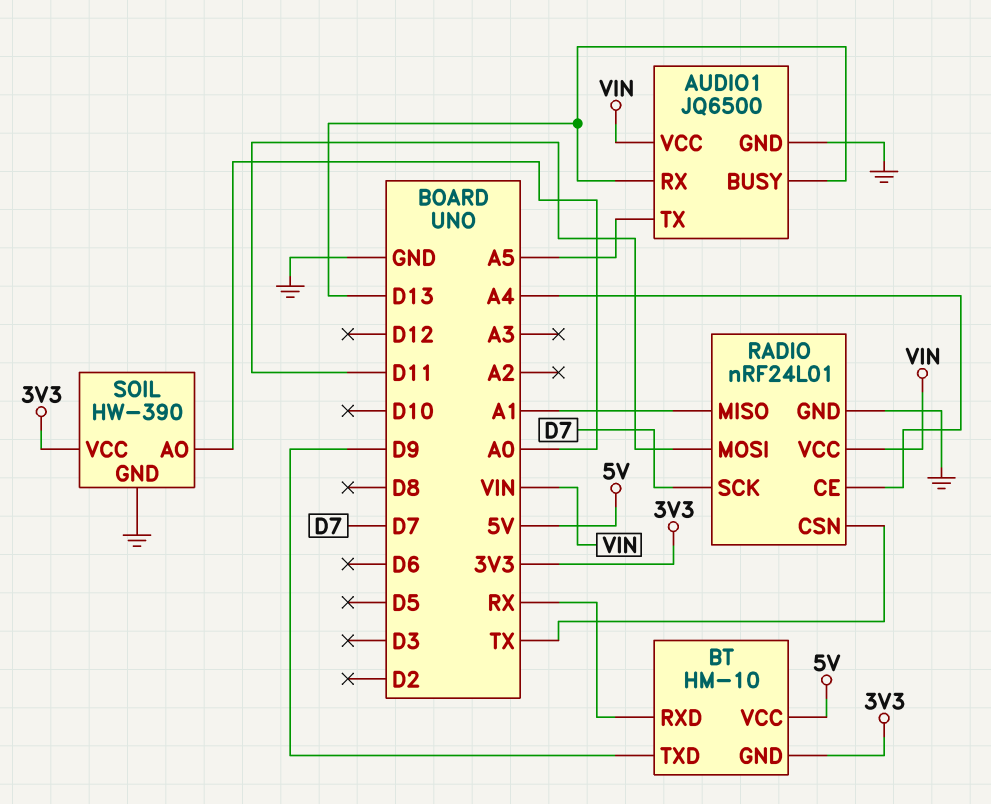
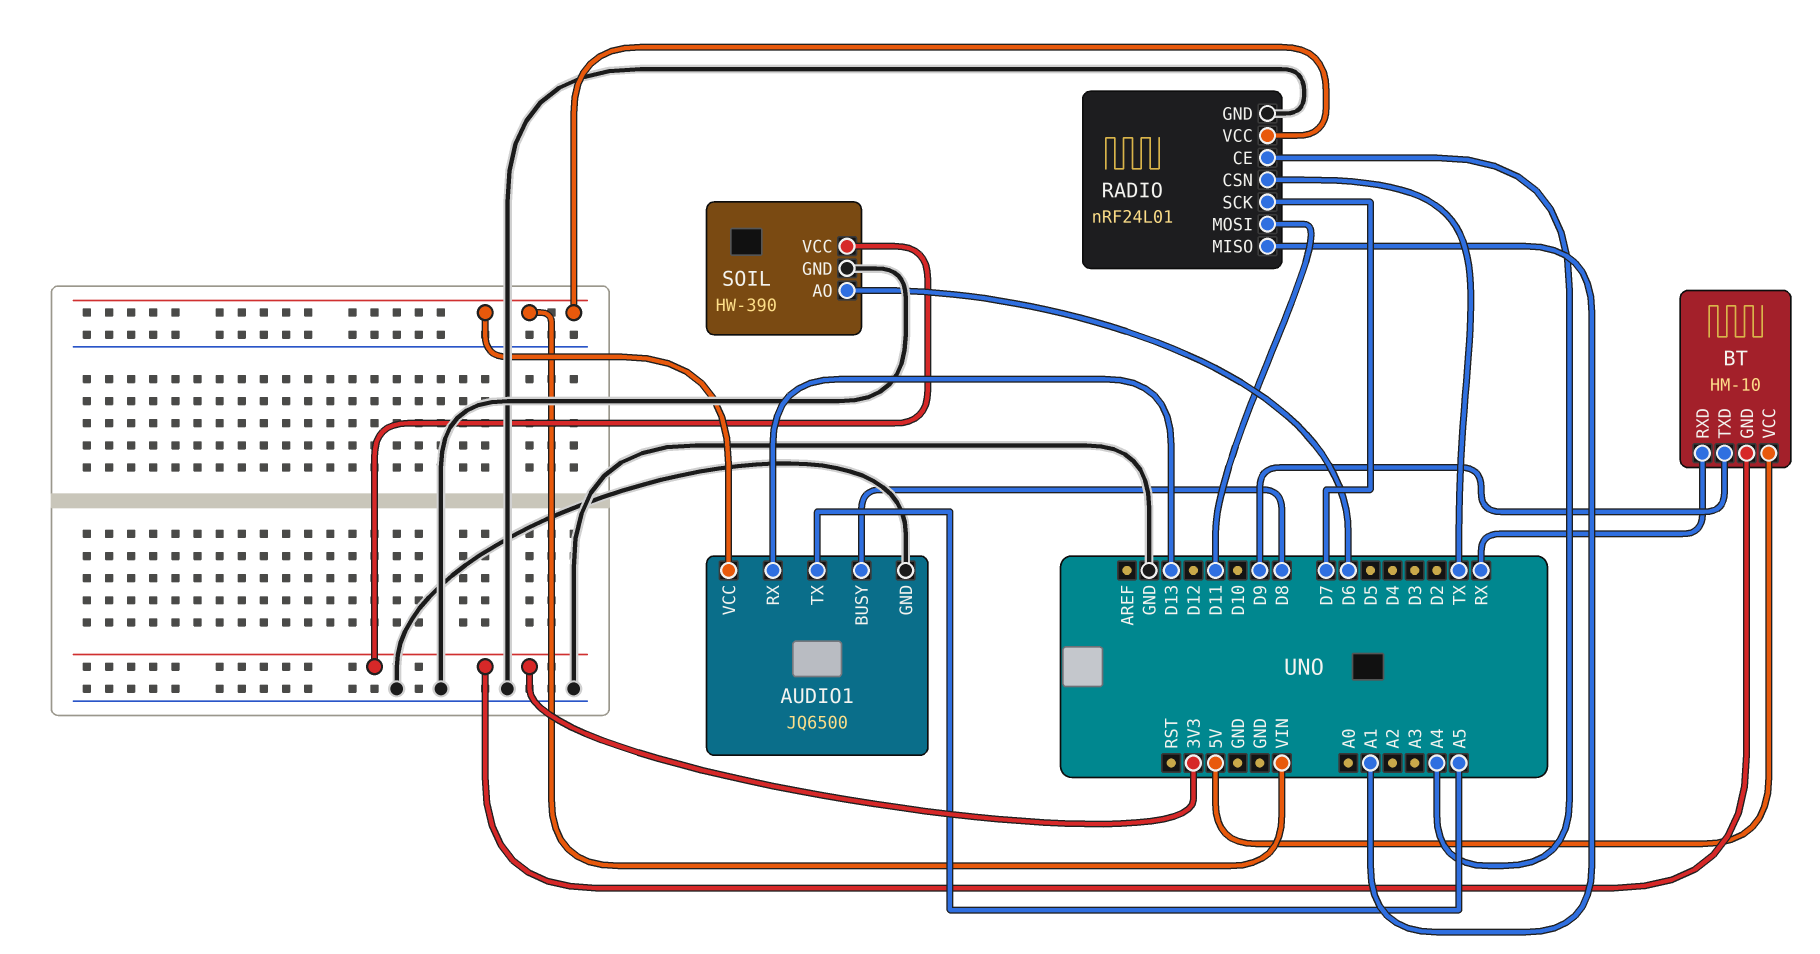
AUDIO1 pin BUSY: D13 -> D8
SOIL pin AO: A0 -> D6

